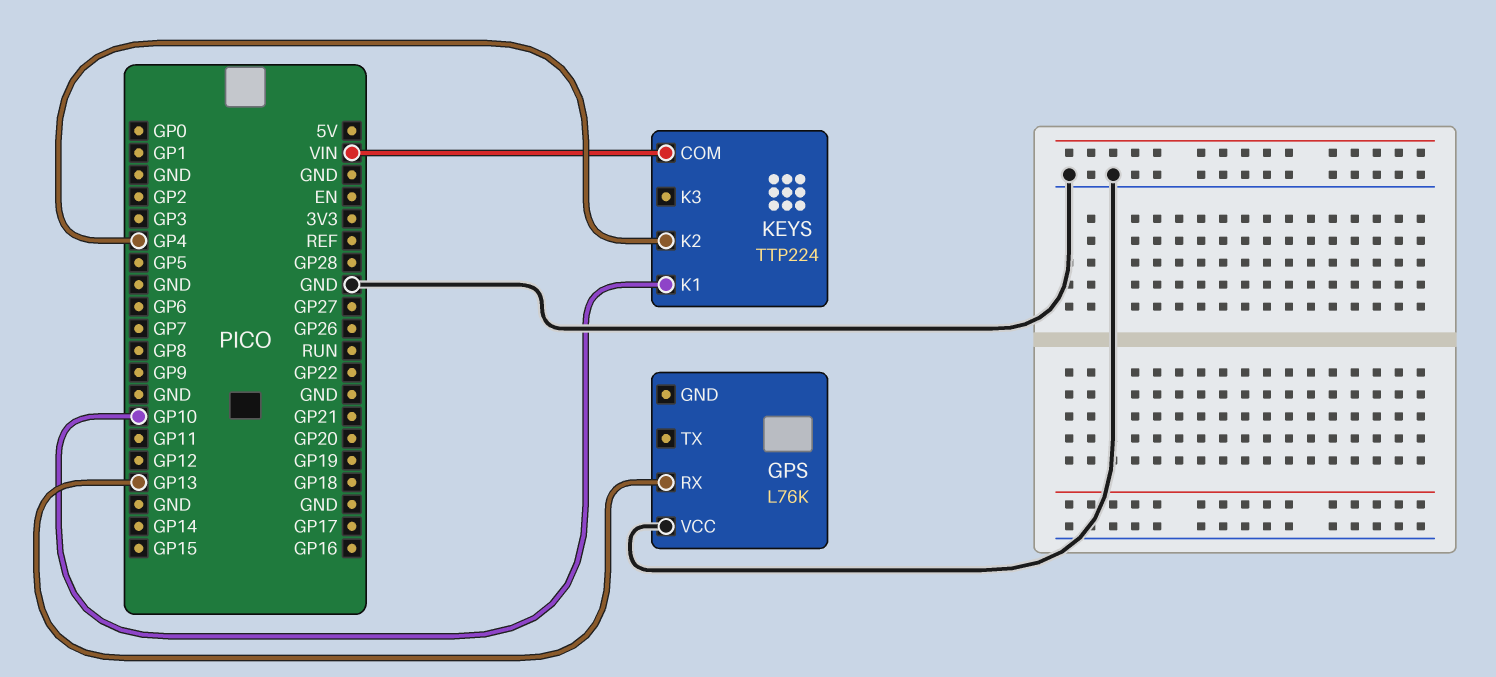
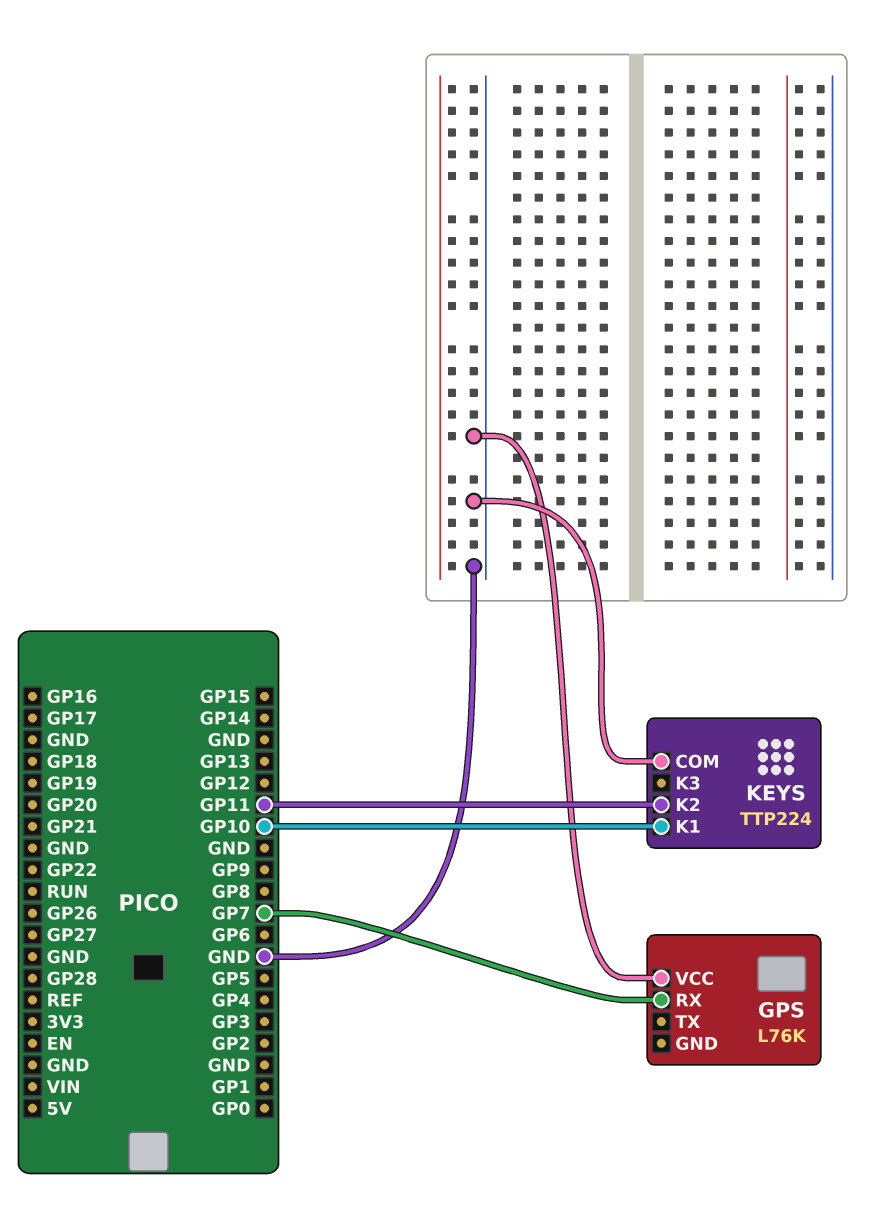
GPS pin RX: GP13 -> GP7
KEYS pin COM: VIN -> GND
KEYS pin K2: GP4 -> GP11

